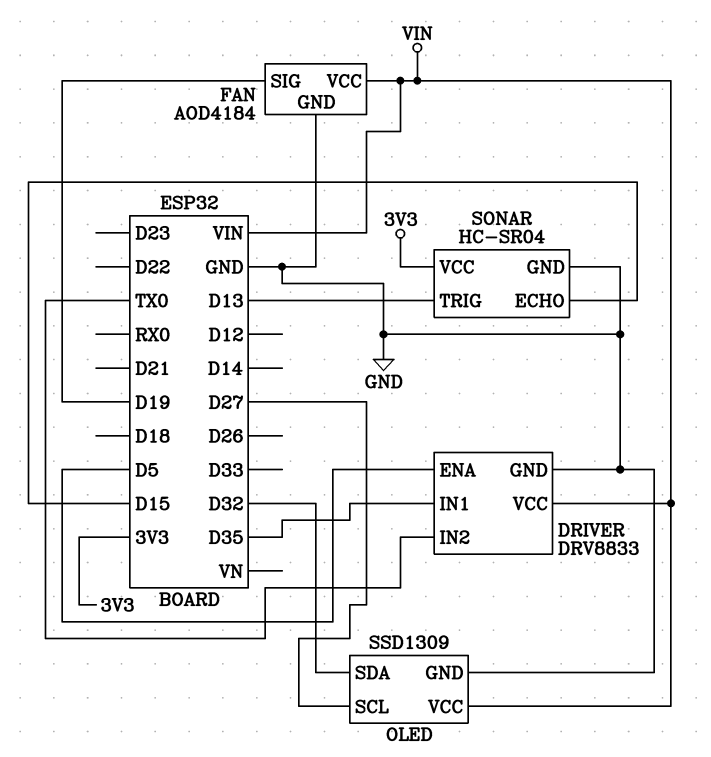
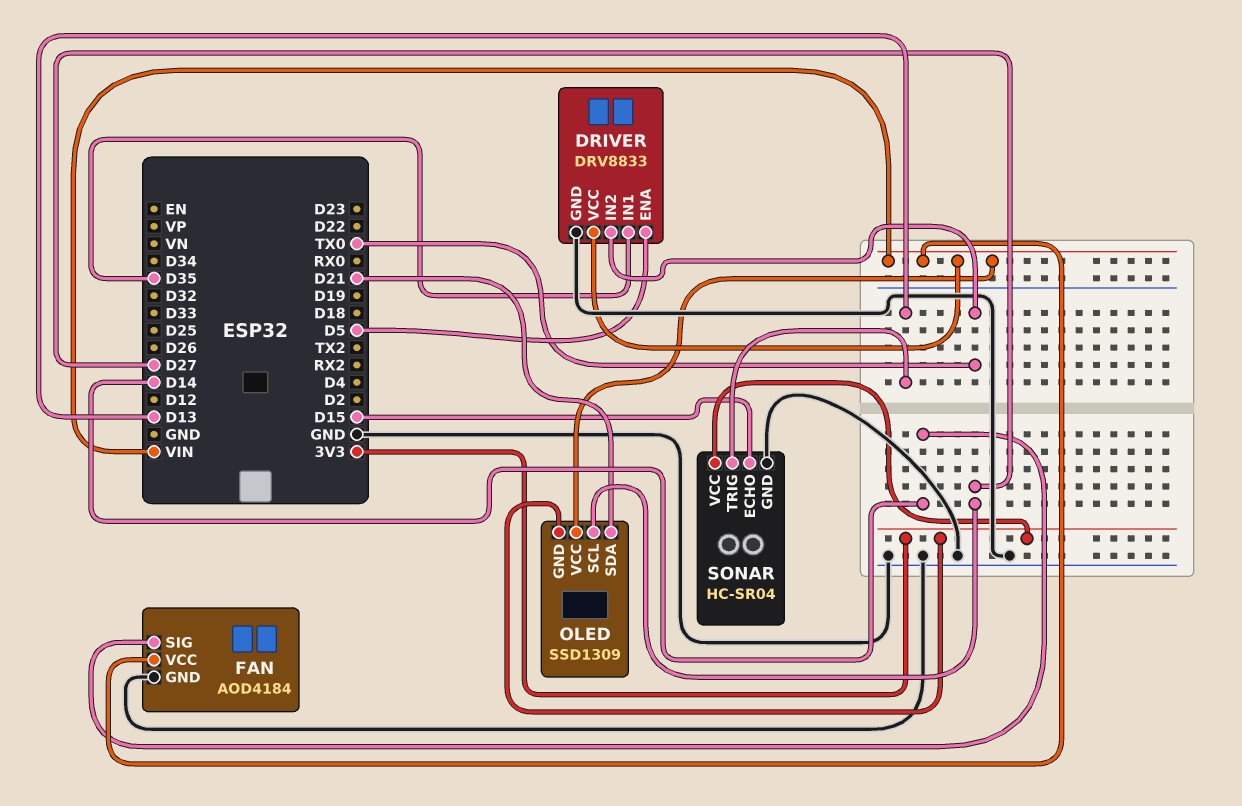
FAN pin SIG: D19 -> D14
OLED pin GND: GND -> 3V3
OLED pin SDA: D32 -> D21

